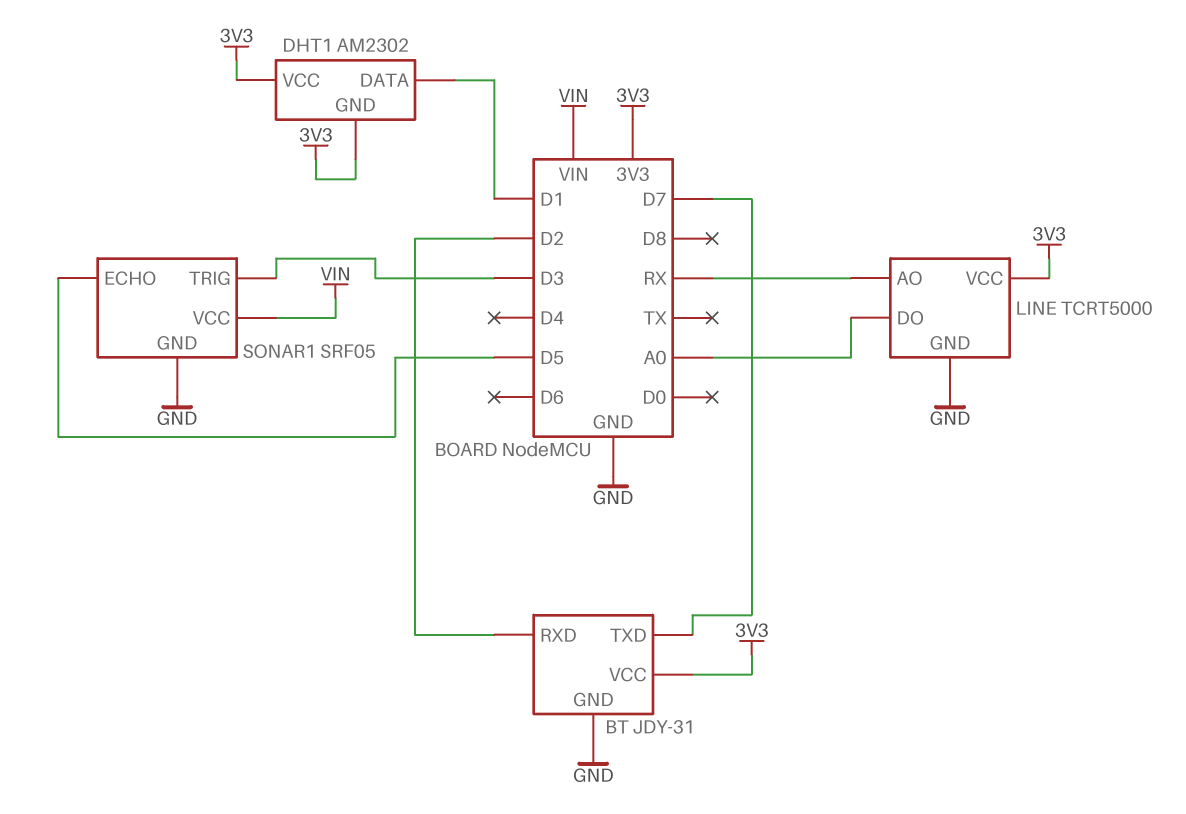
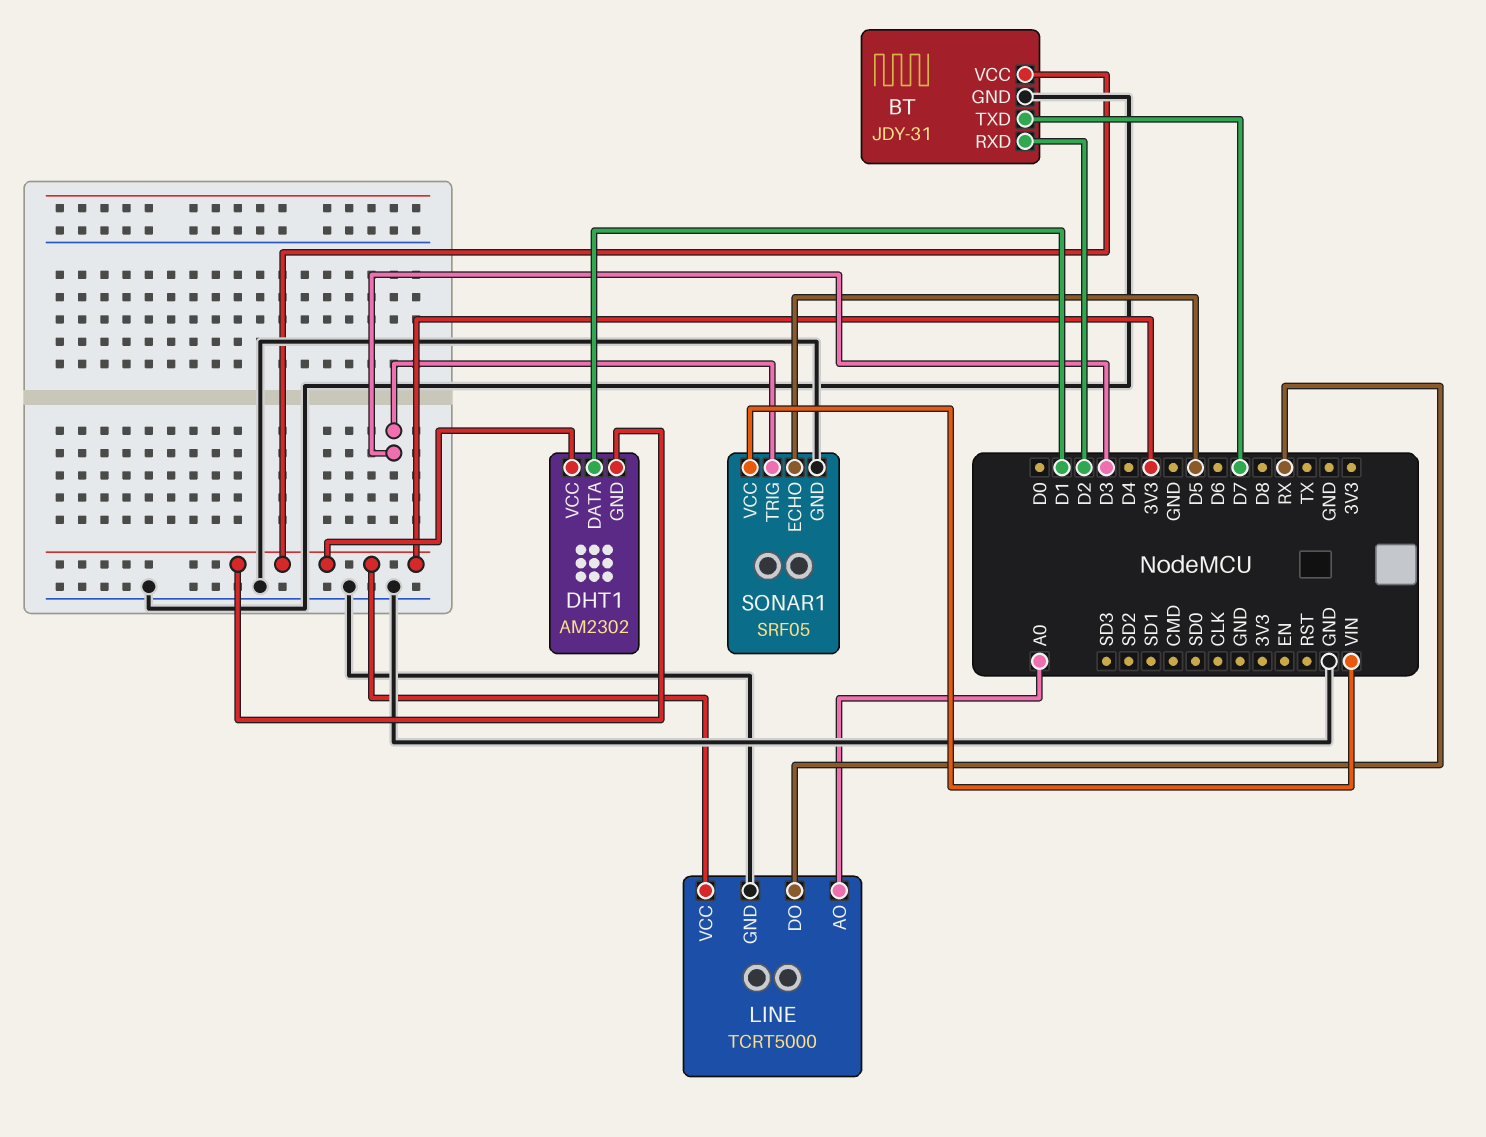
LINE pin AO: RX -> A0
LINE pin DO: A0 -> RX

